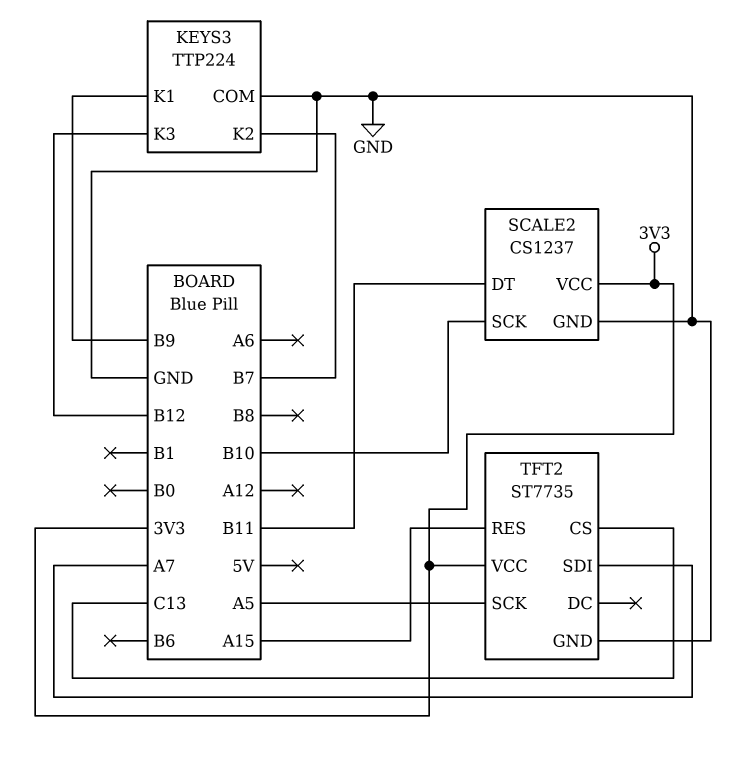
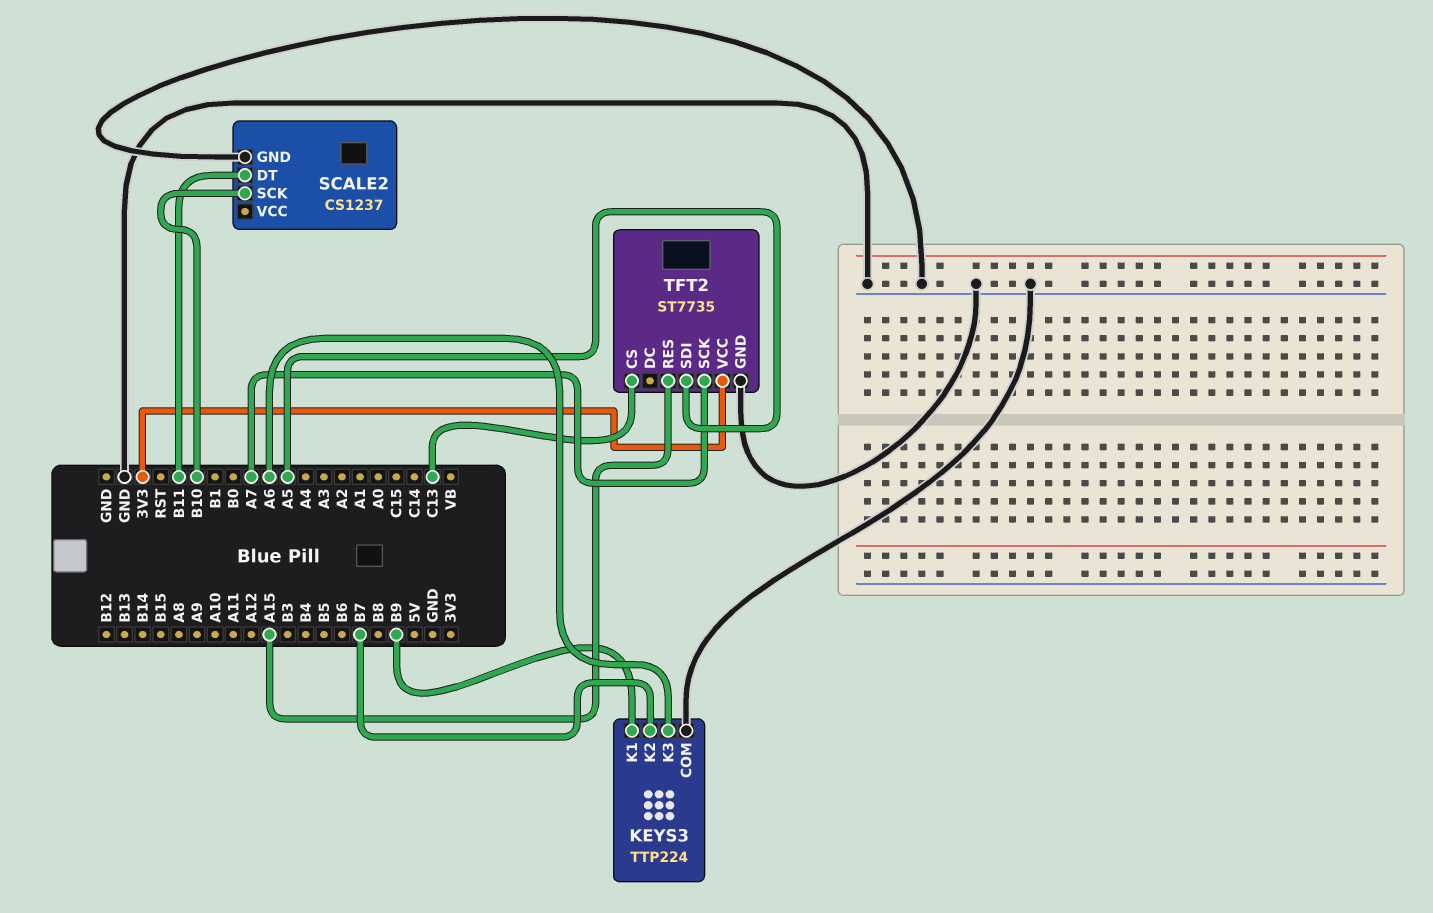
KEYS3 pin K3: B12 -> A6
SCALE2 pin VCC: 3V3 -> none
TFT2 pin SCK: A5 -> A7
TFT2 pin SDI: A7 -> A5

